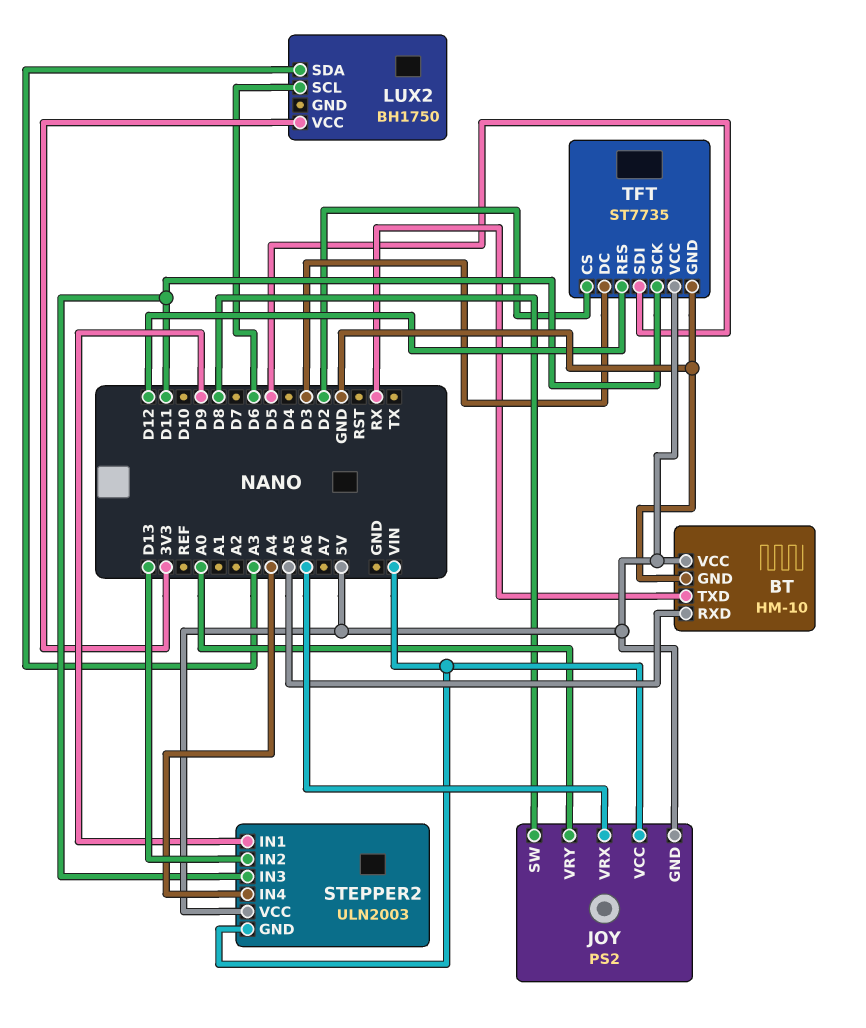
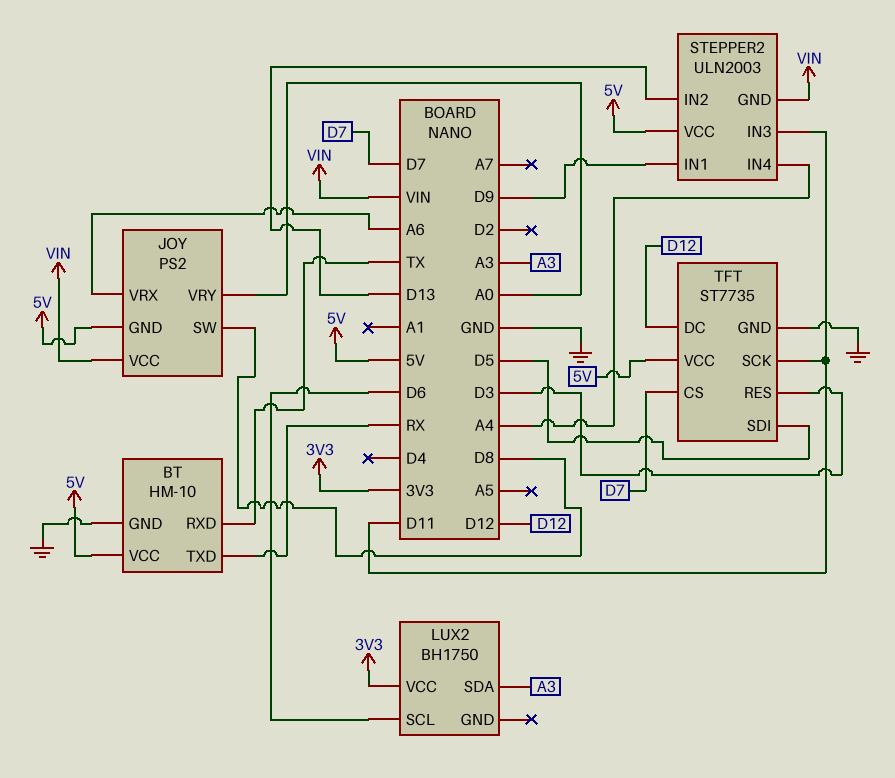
BT pin RXD: A5 -> TX
TFT pin CS: D2 -> D7
TFT pin DC: D3 -> D12
TFT pin RES: D12 -> D3

